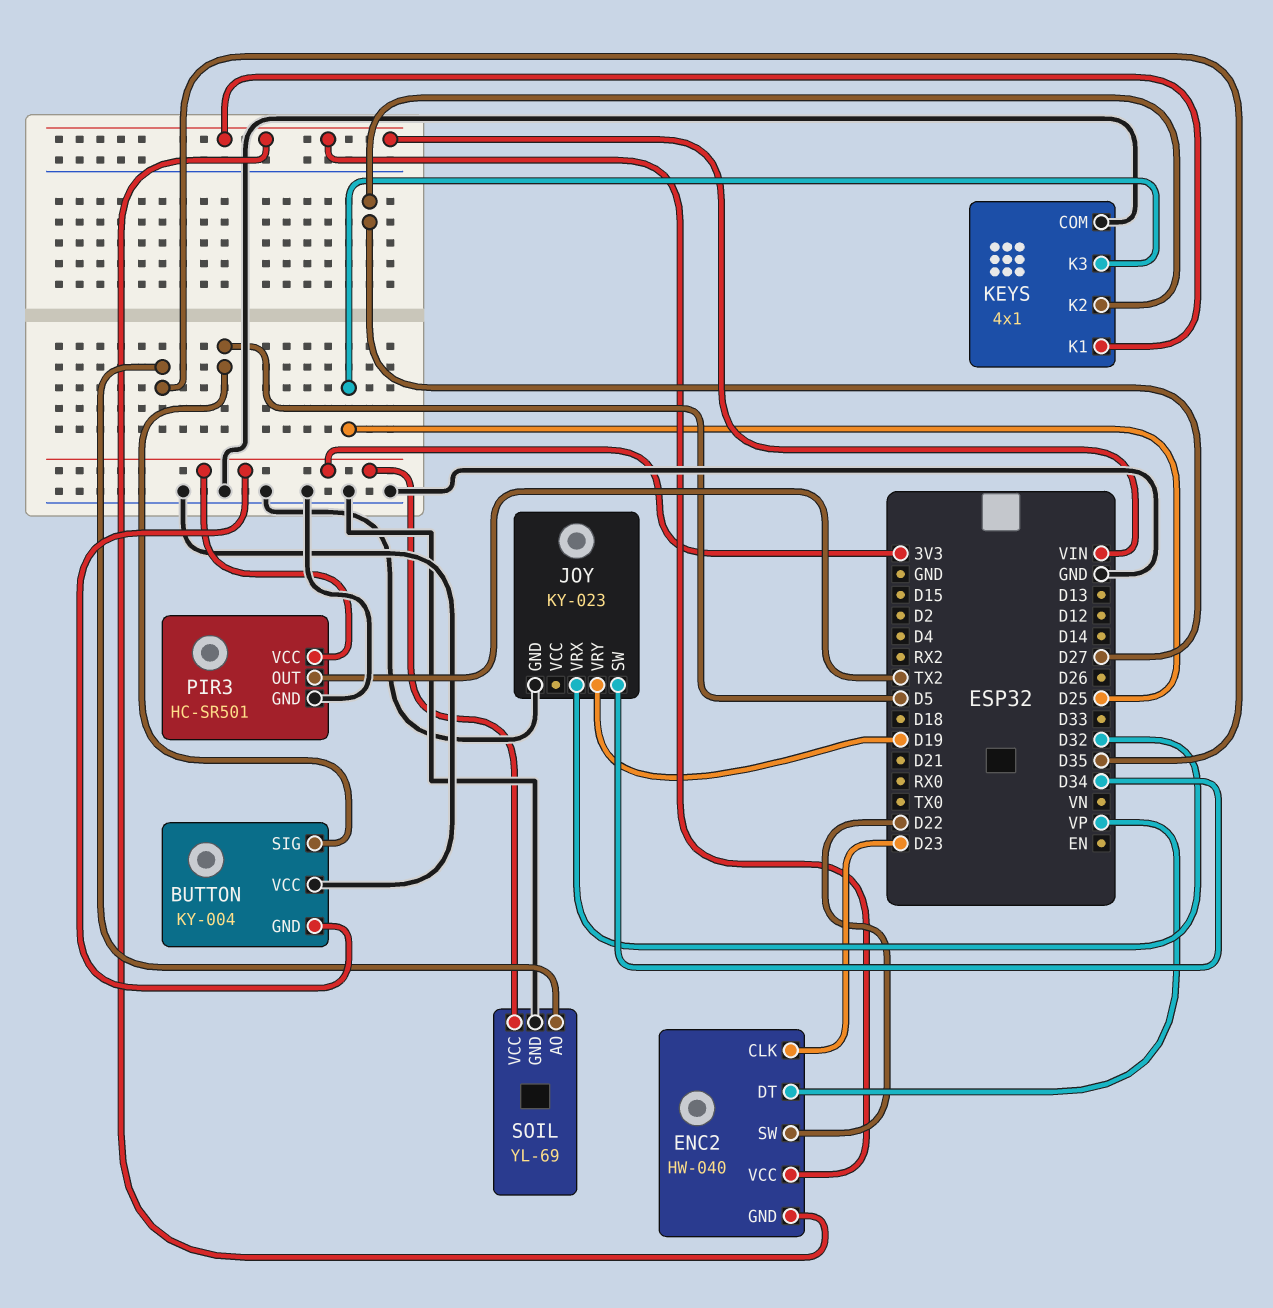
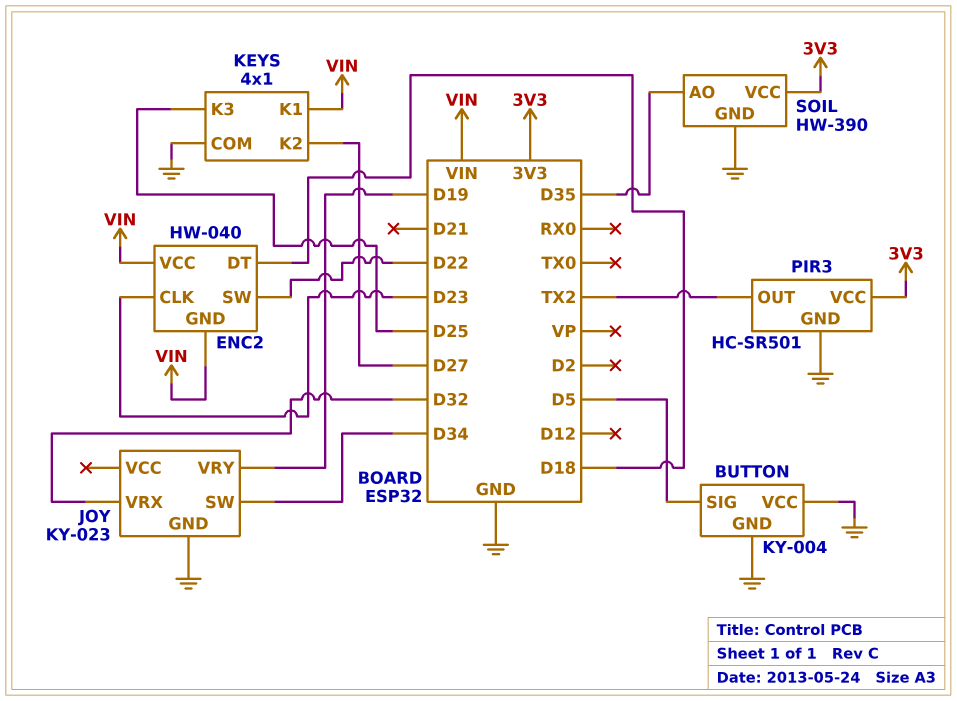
BUTTON pin GND: 3V3 -> GND
ENC2 pin DT: VP -> D18
SOIL: YL-69 -> HW-390

